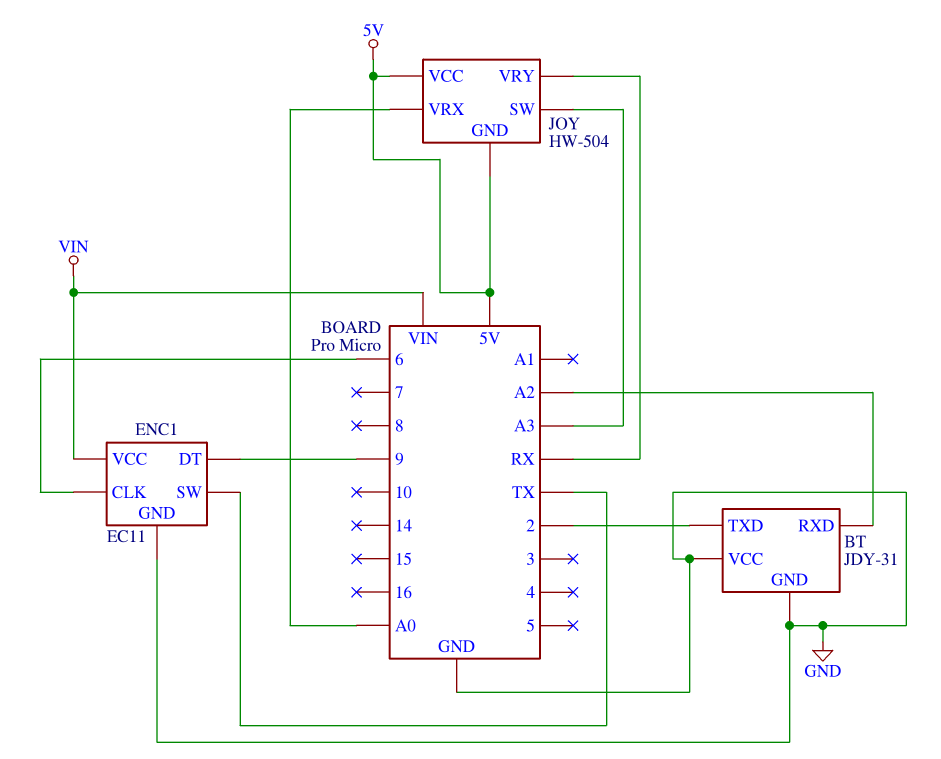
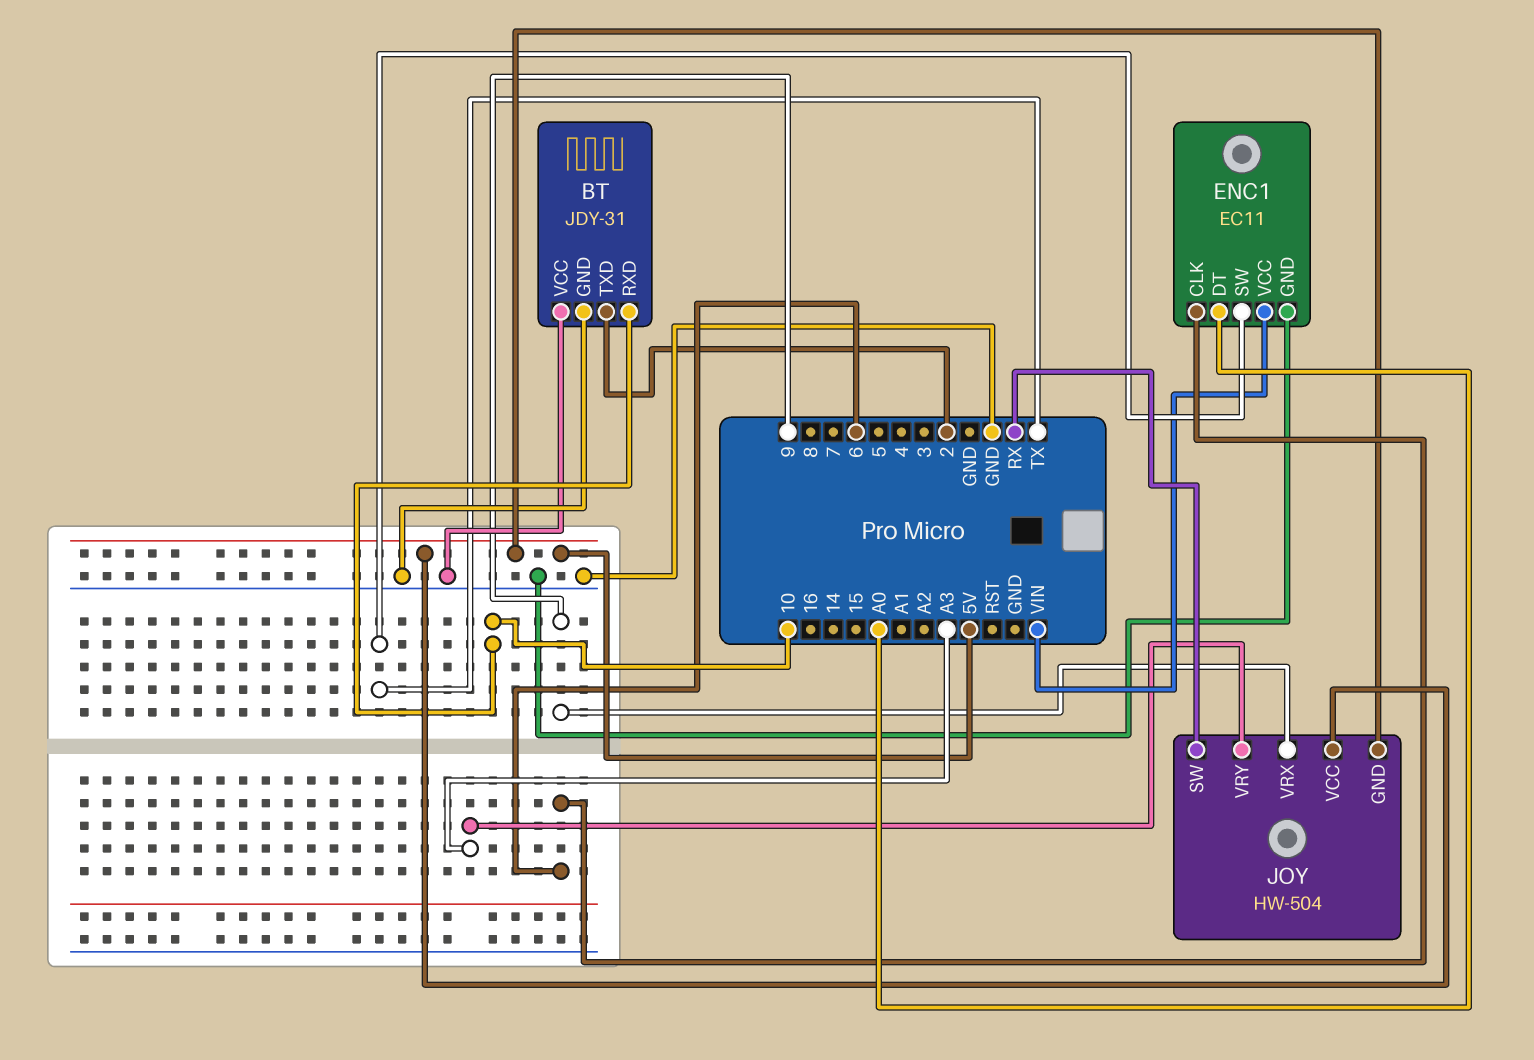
BT pin RXD: A2 -> 10
ENC1 pin DT: 9 -> A0
JOY pin SW: A3 -> RX
JOY pin VRX: A0 -> 9
JOY pin VRY: RX -> A3

